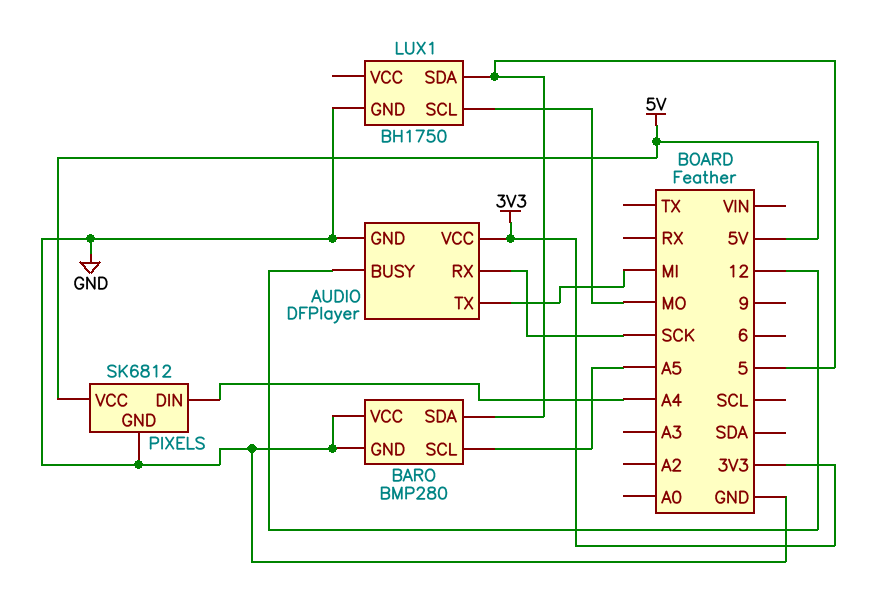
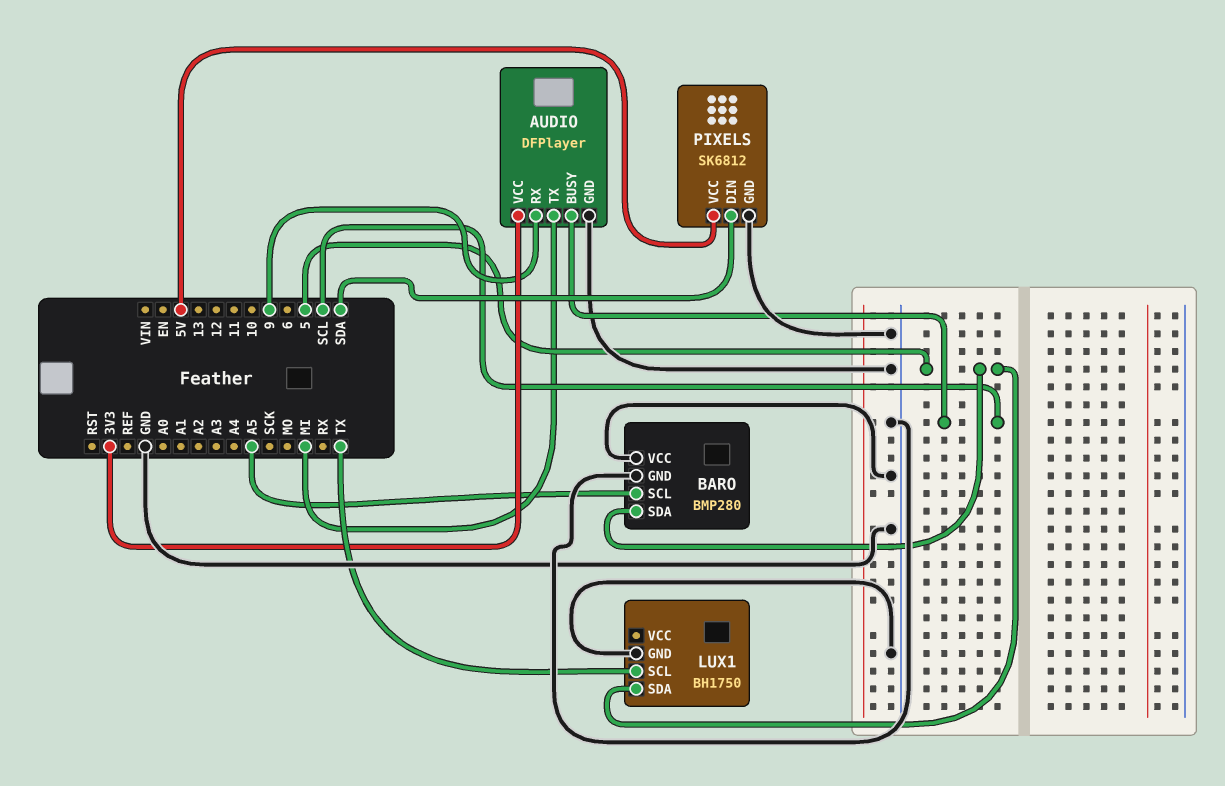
AUDIO pin BUSY: 12 -> SCL
AUDIO pin RX: SCK -> 9
LUX1 pin SCL: MO -> TX
PIXELS pin DIN: A4 -> SDA

